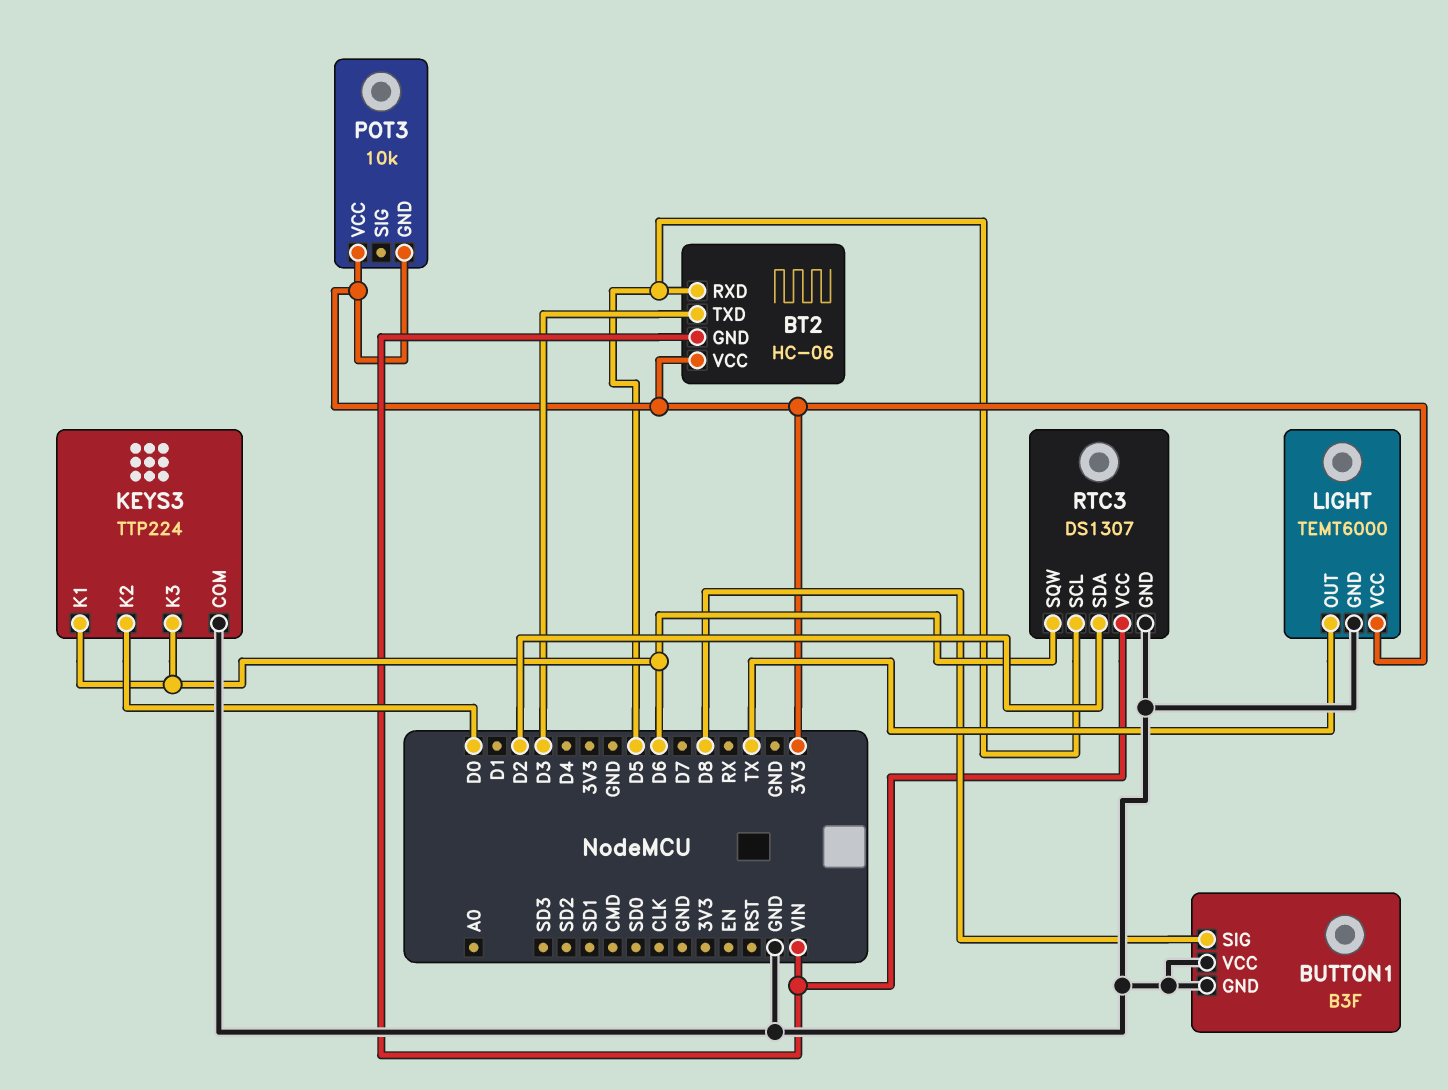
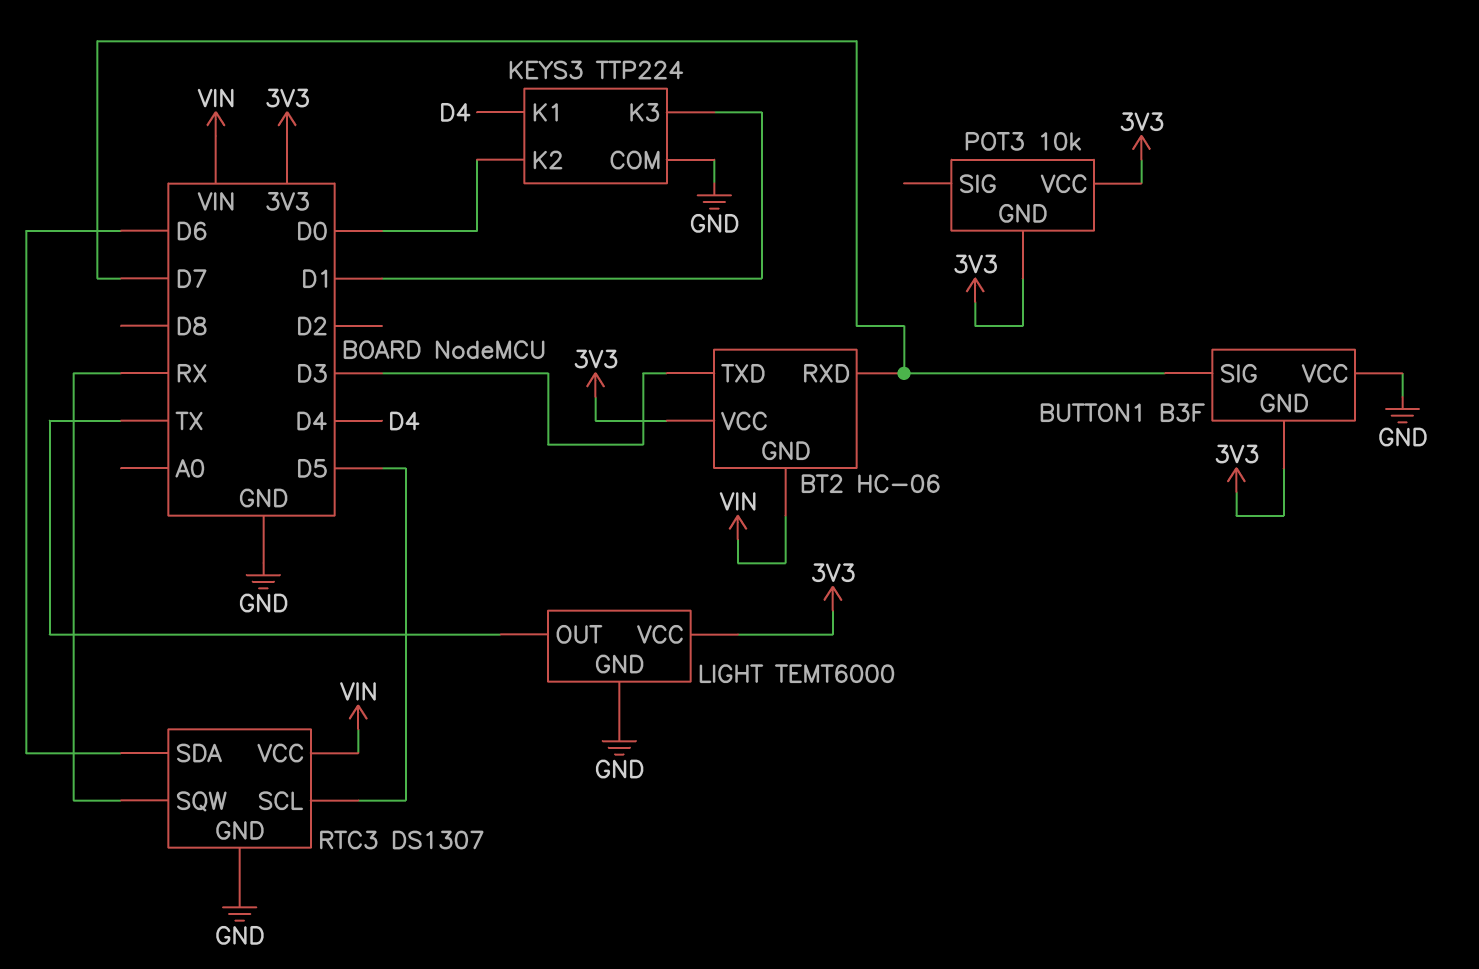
BT2 pin RXD: D5 -> D7
BUTTON1 pin GND: GND -> 3V3
BUTTON1 pin SIG: D8 -> D7
KEYS3 pin K1: D6 -> D4
KEYS3 pin K3: D6 -> D1
RTC3 pin SDA: D2 -> D6
RTC3 pin SQW: D6 -> RX

